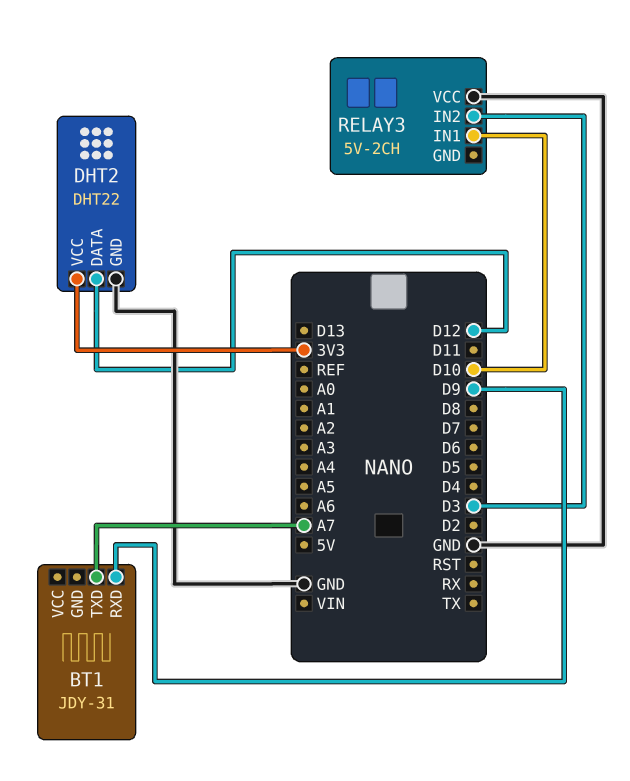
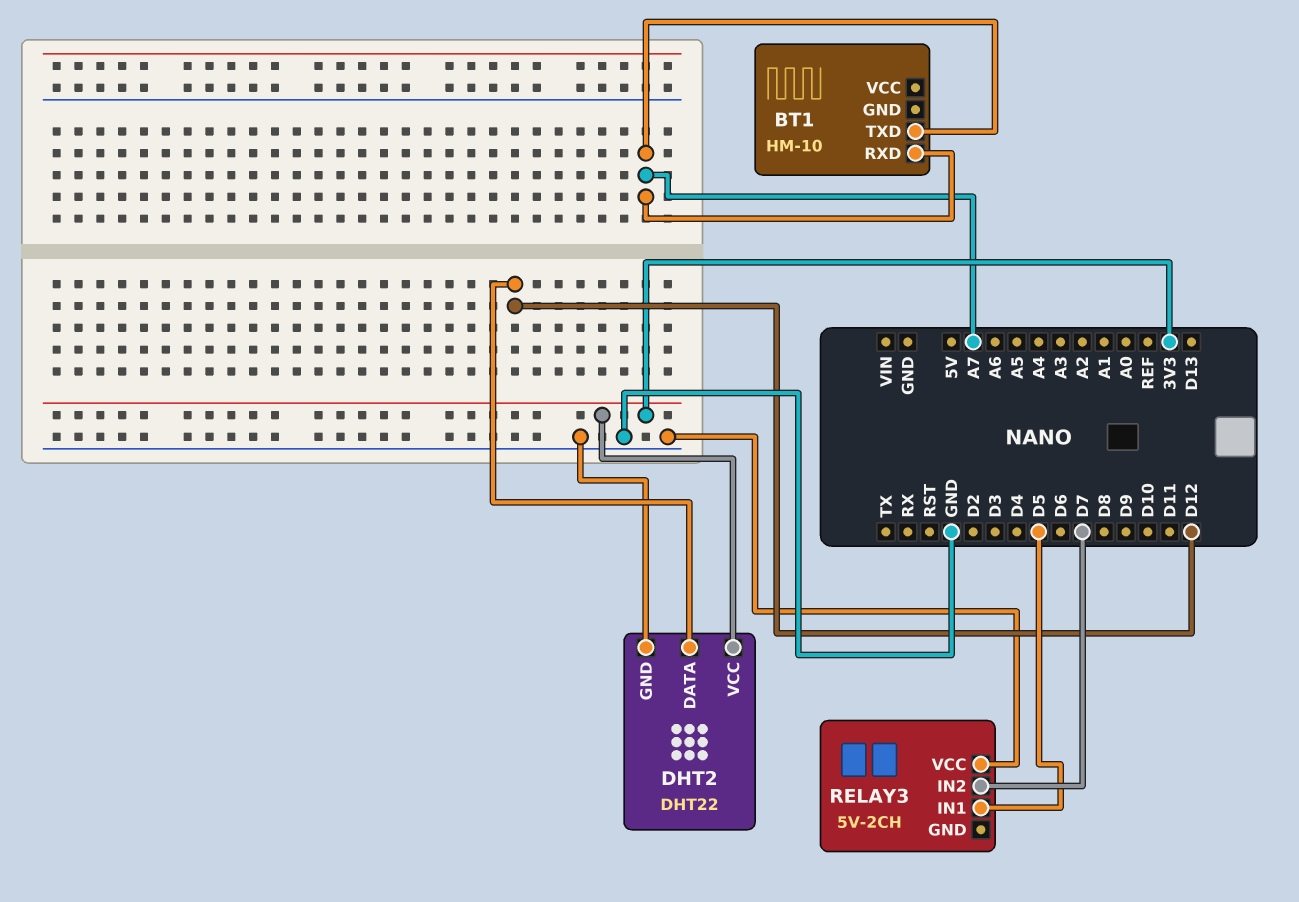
BT1: JDY-31 -> HM-10
BT1 pin RXD: D9 -> A7
RELAY3 pin IN1: D10 -> D5
RELAY3 pin IN2: D3 -> D7

